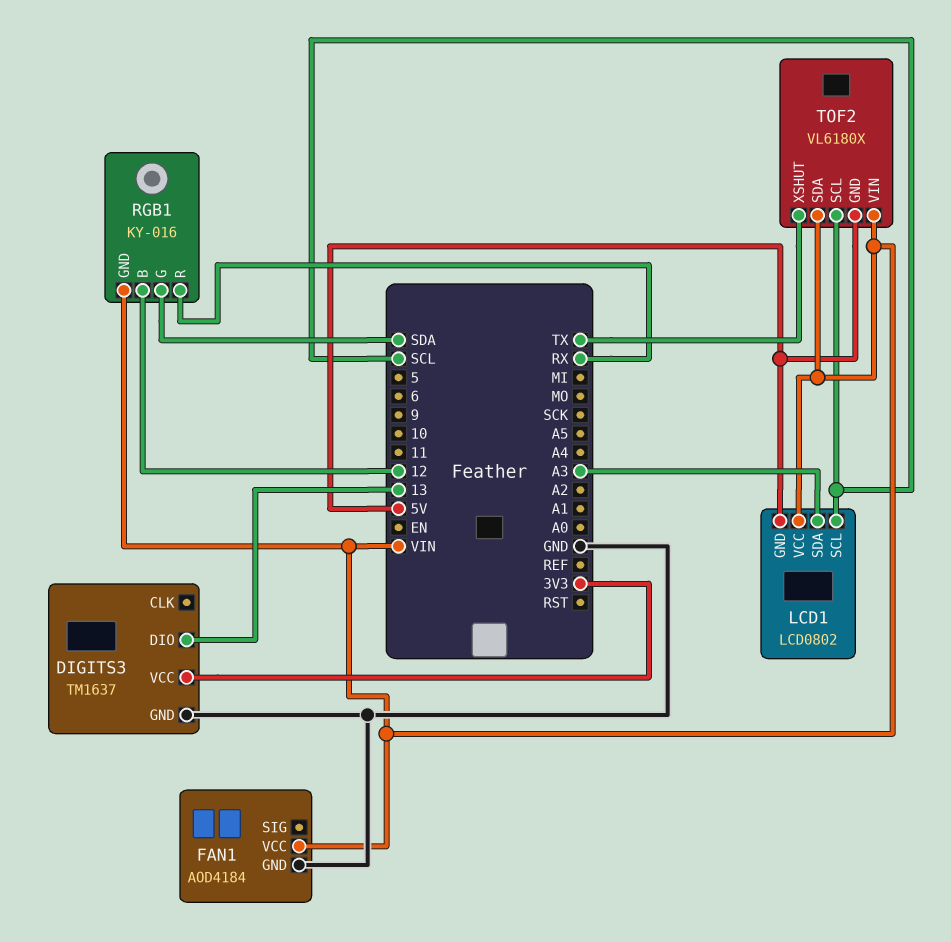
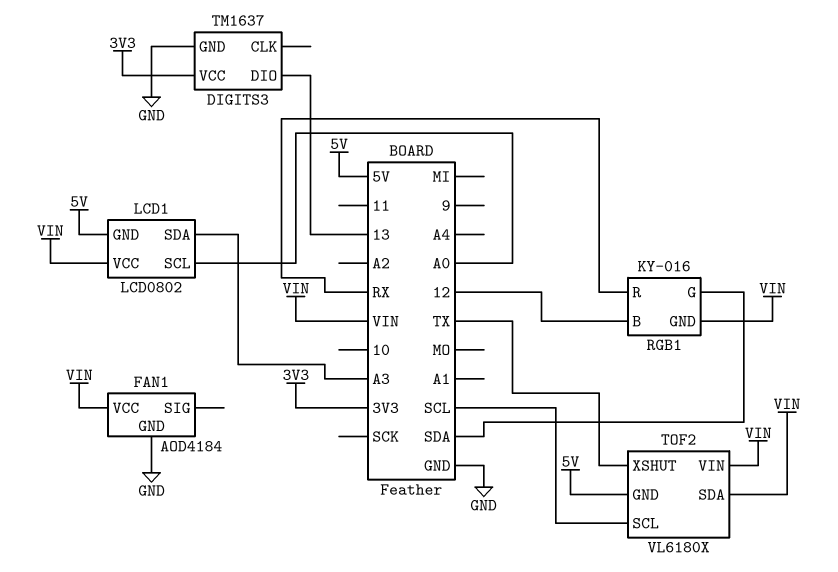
LCD1 pin SCL: SCL -> A0

